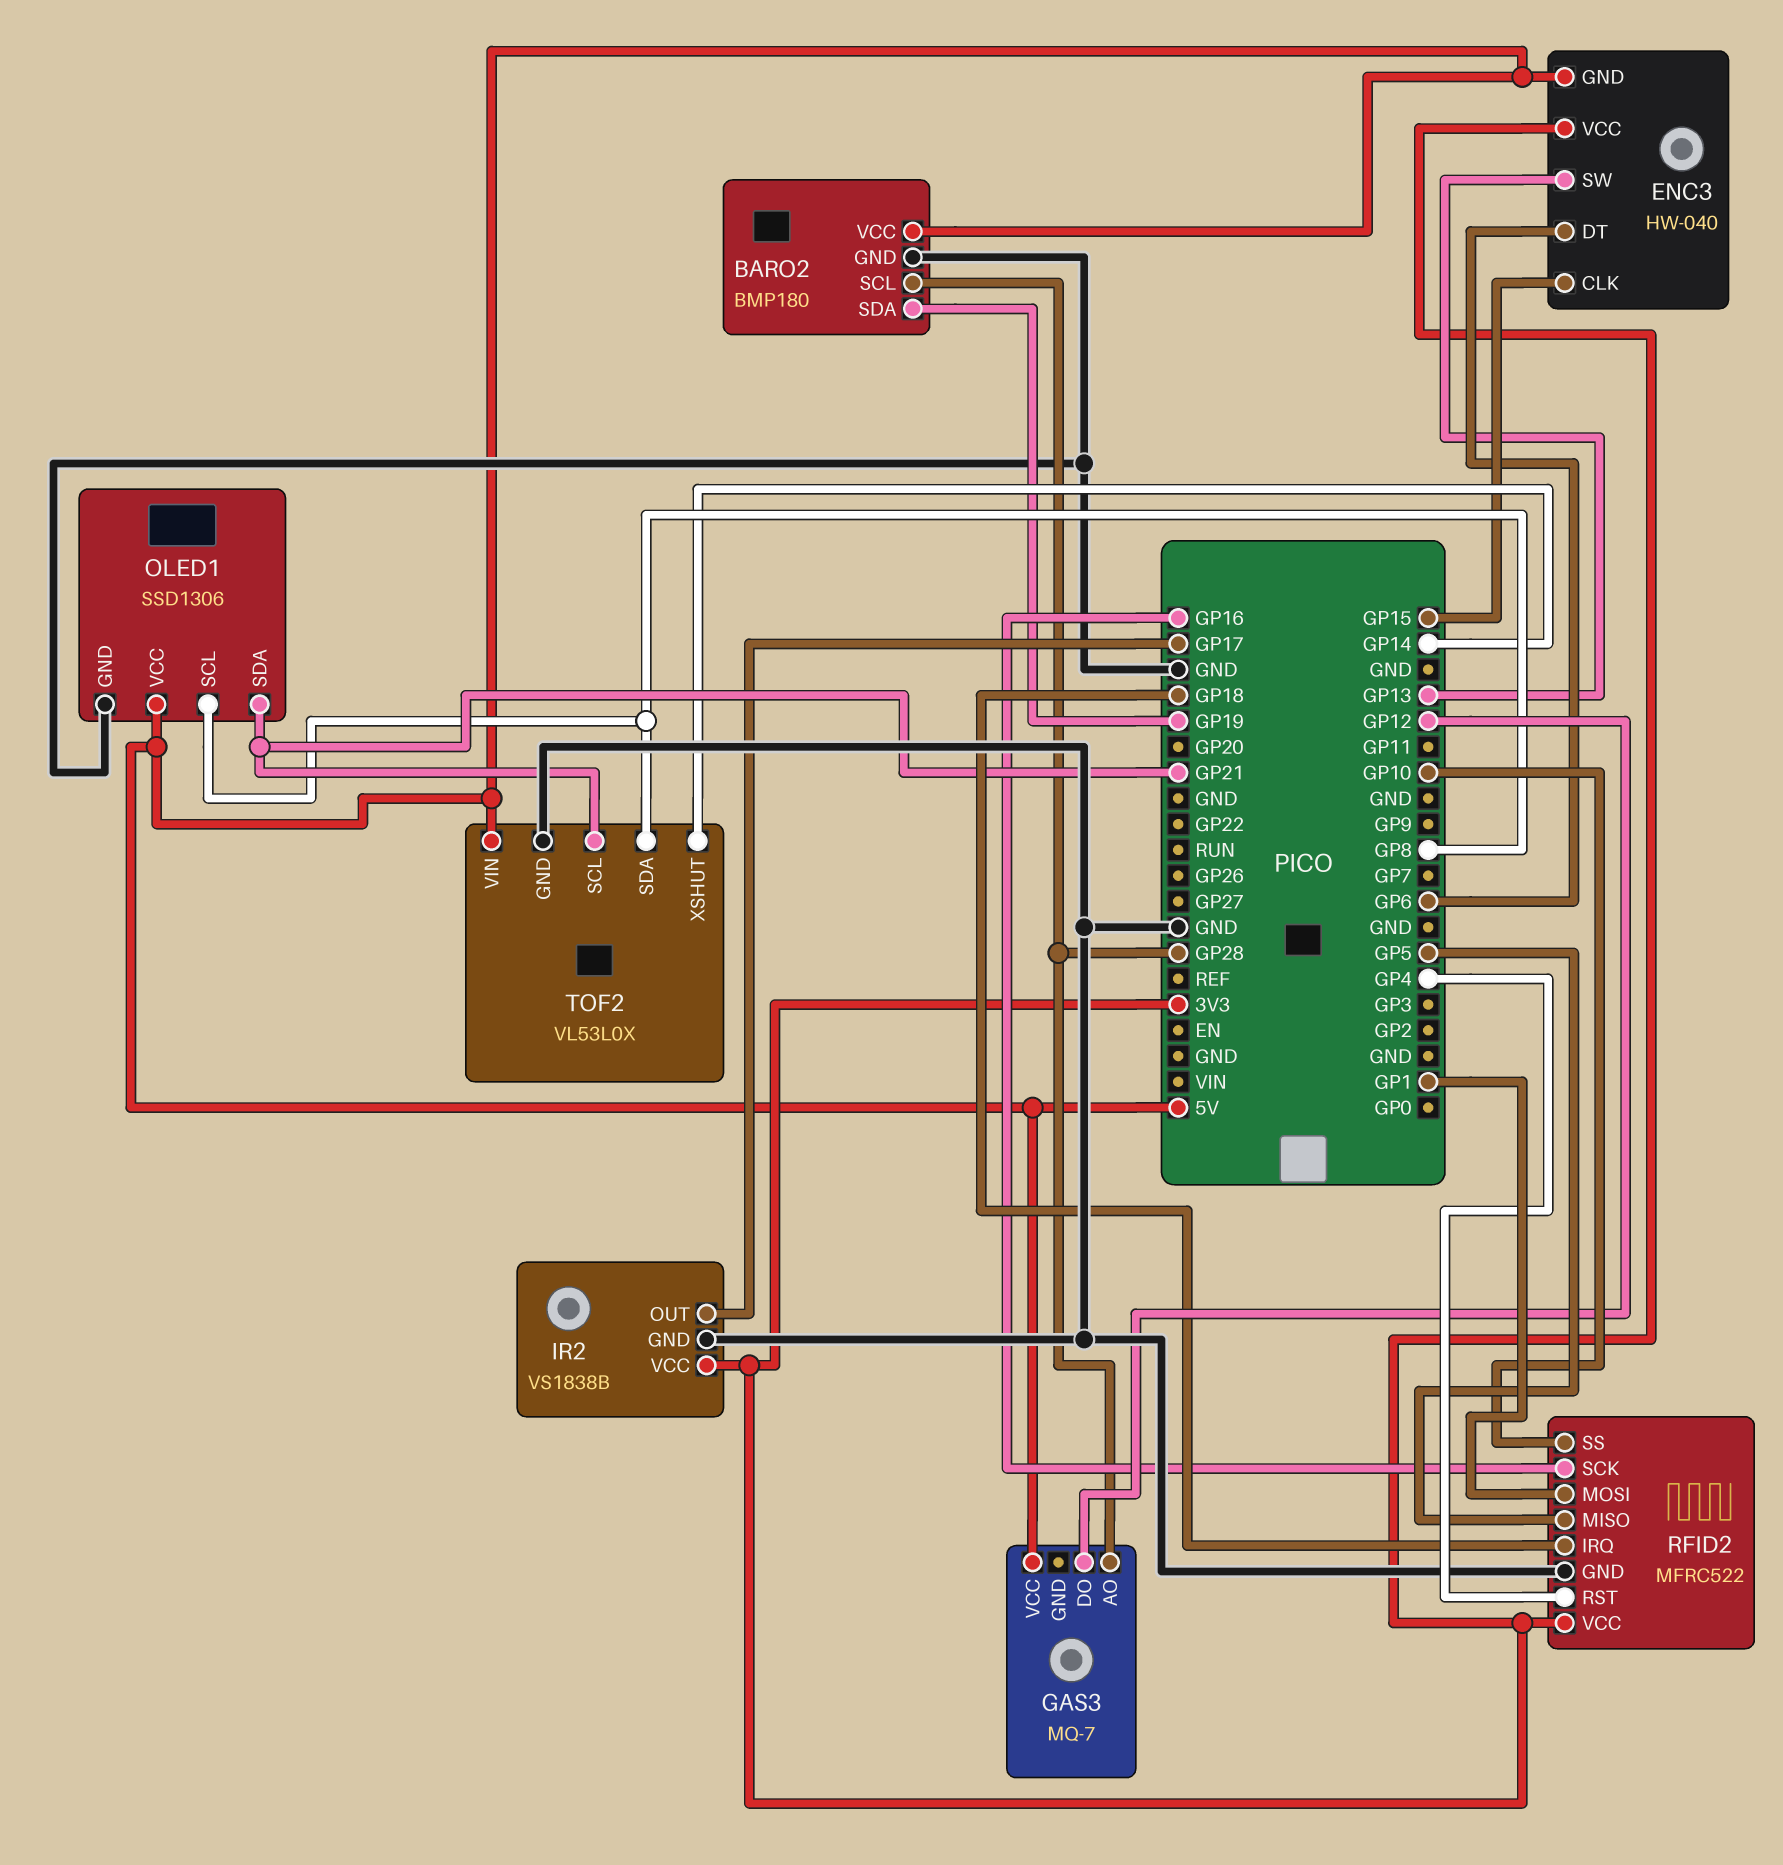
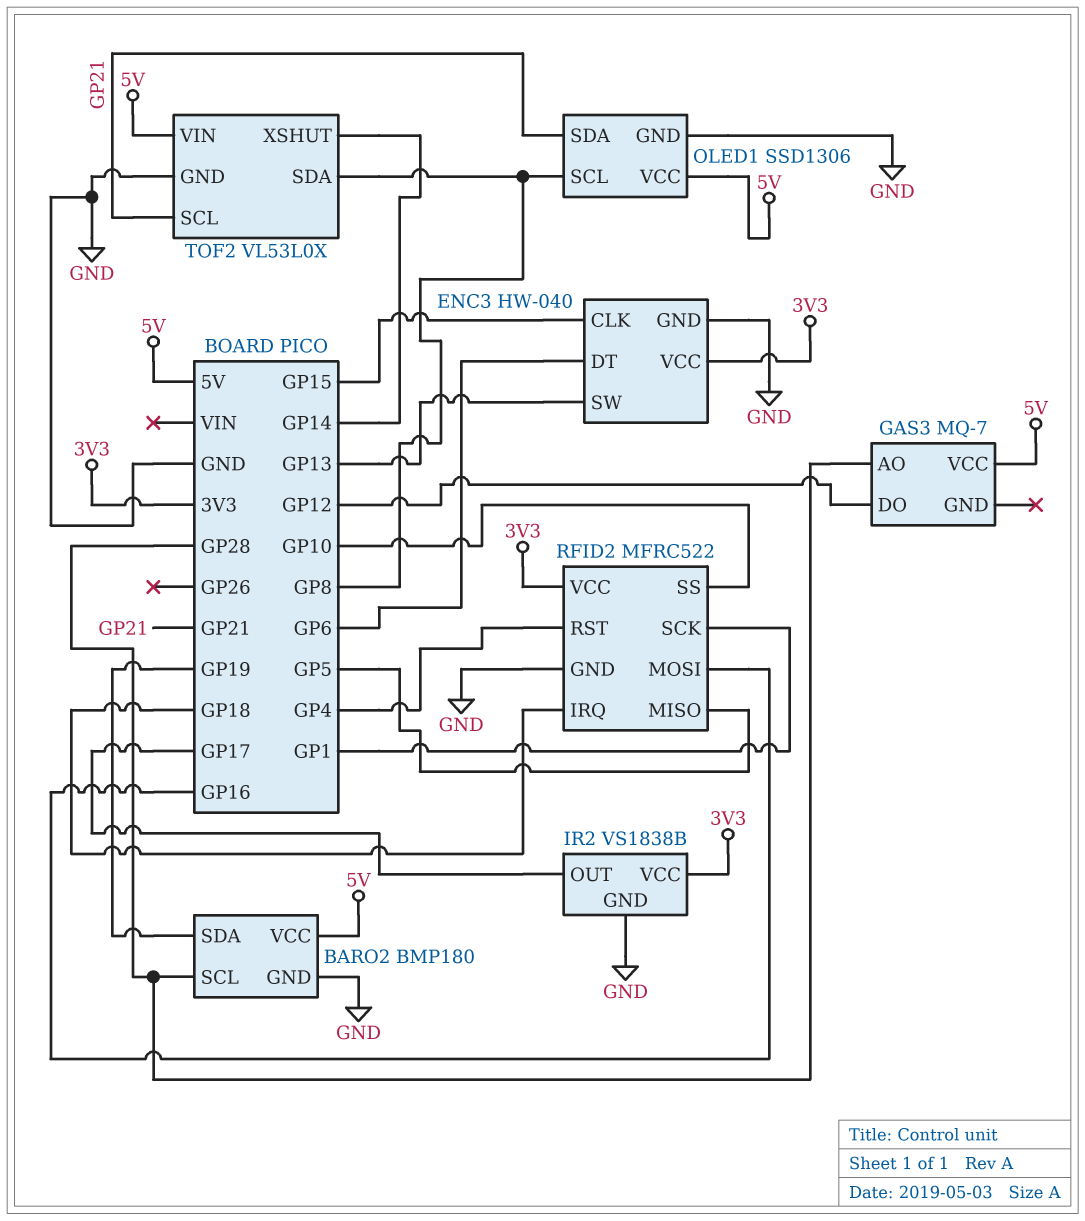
ENC3 pin GND: 5V -> GND
RFID2 pin MOSI: GP1 -> GP16
RFID2 pin SCK: GP16 -> GP1

